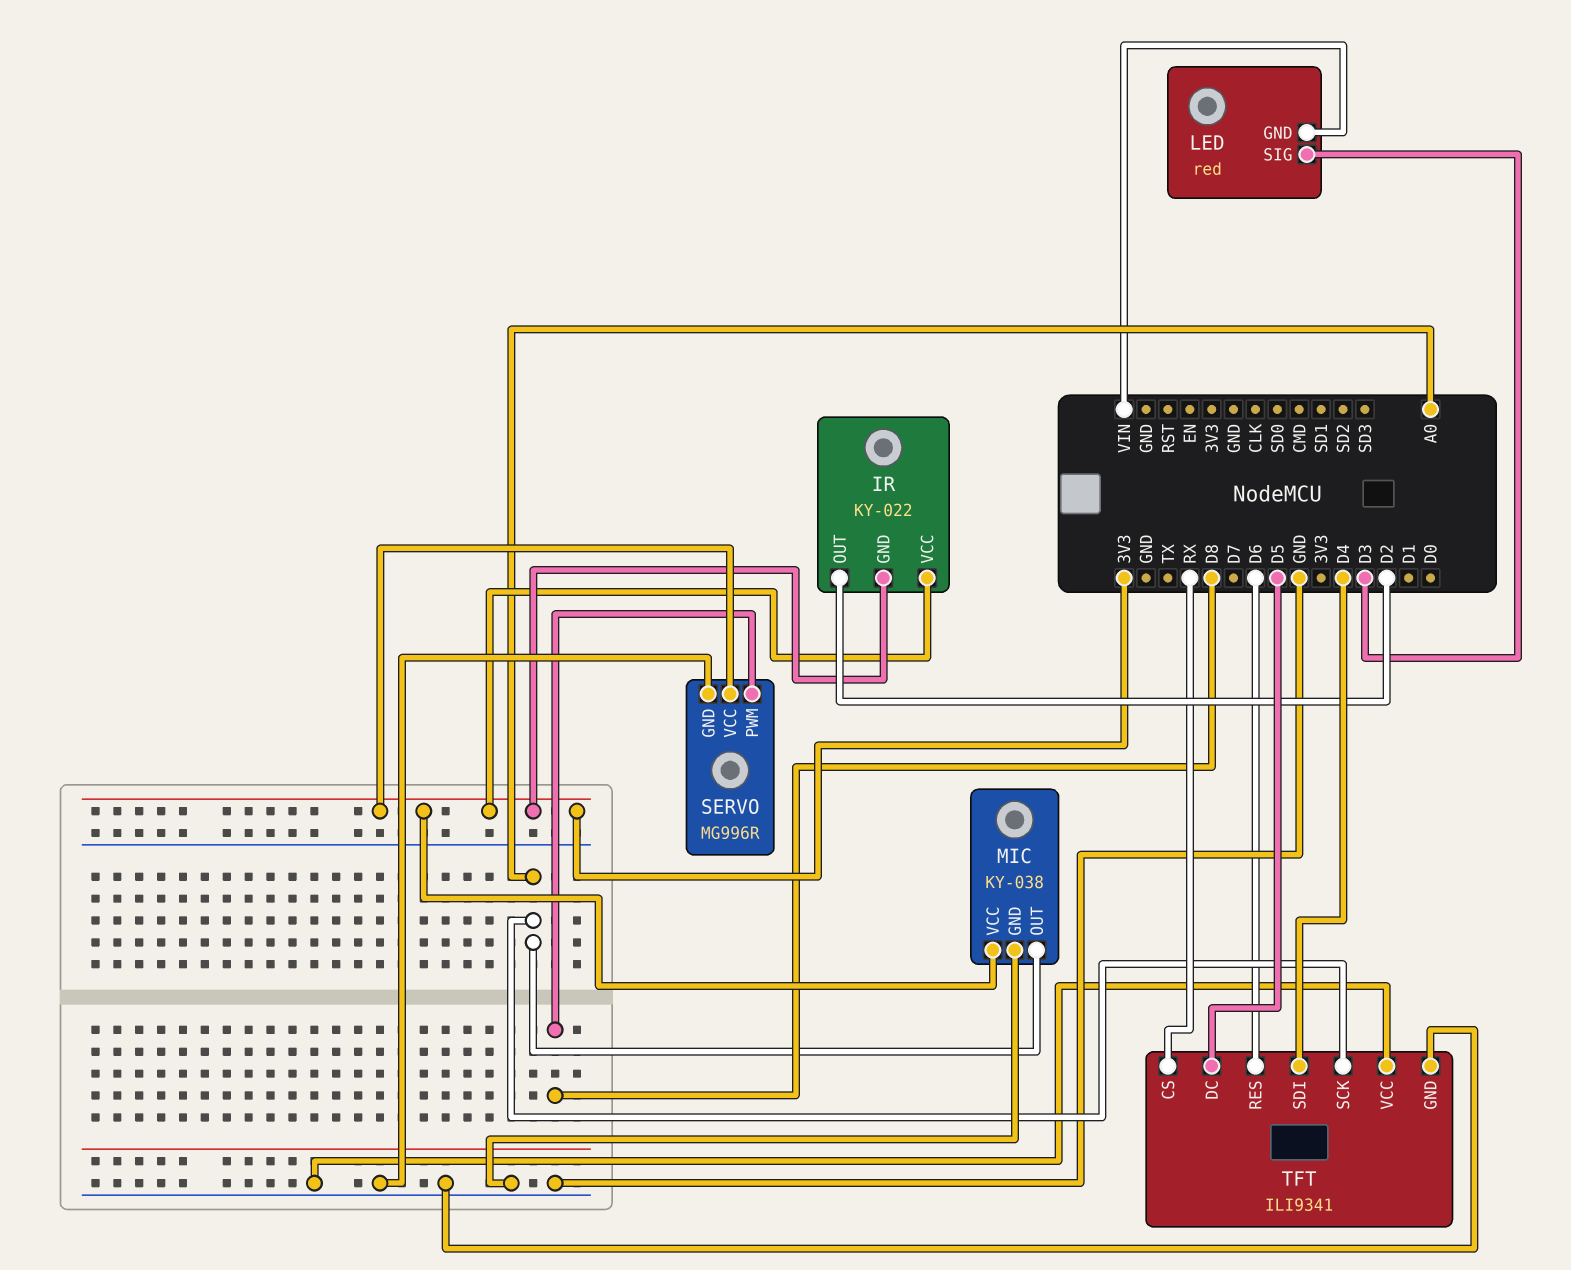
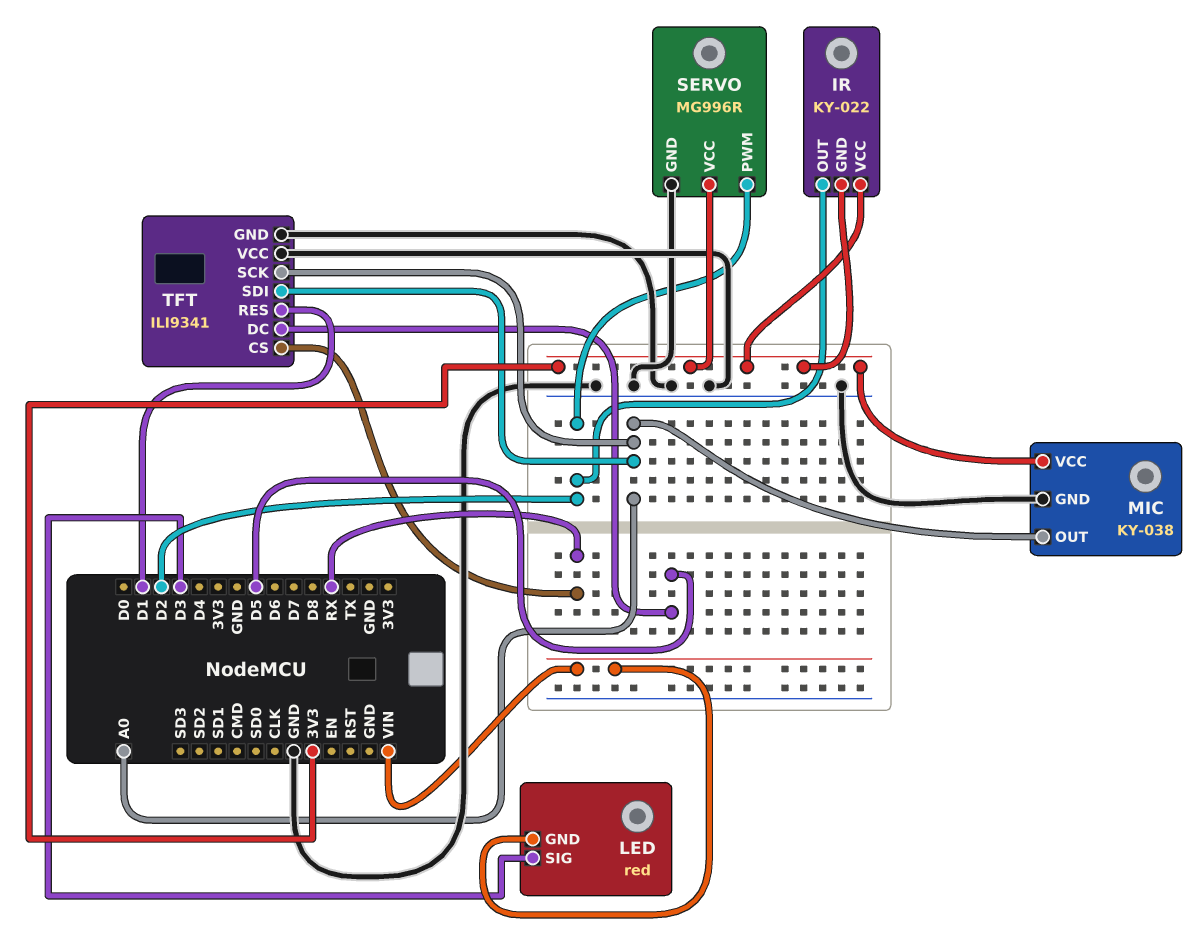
SERVO pin PWM: D8 -> D2
TFT pin RES: D6 -> D1
TFT pin SDI: D4 -> A0

